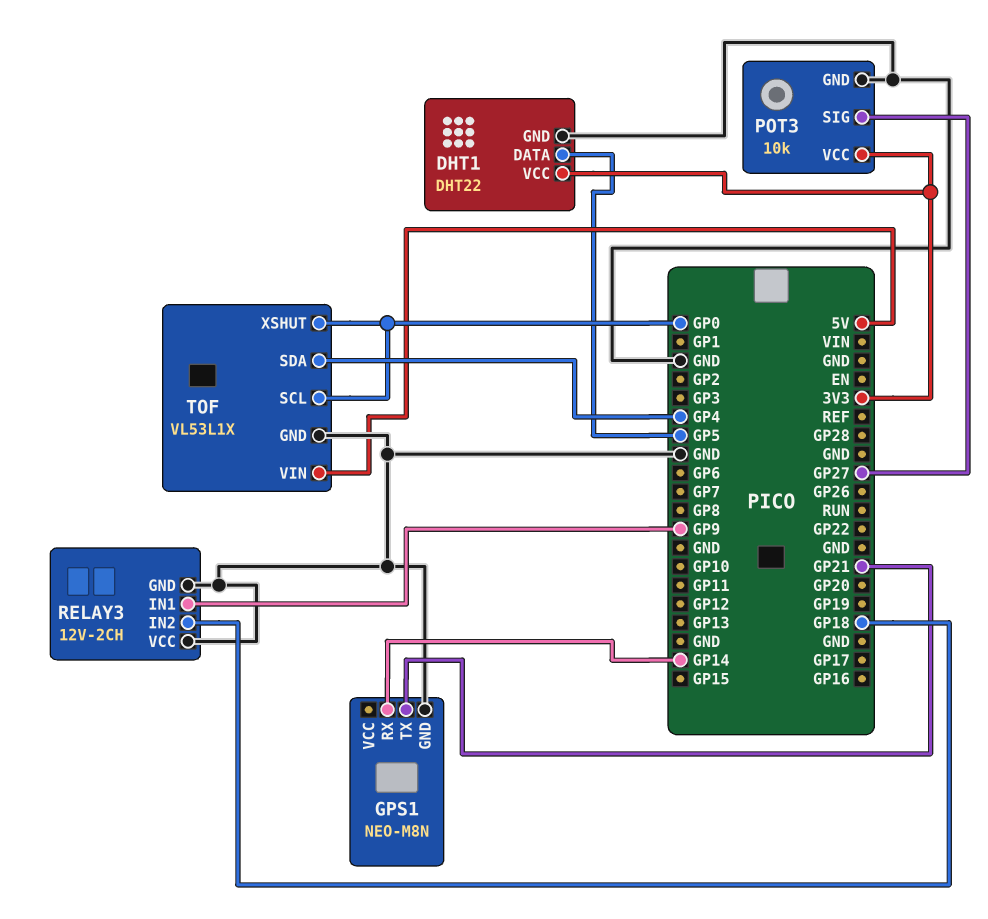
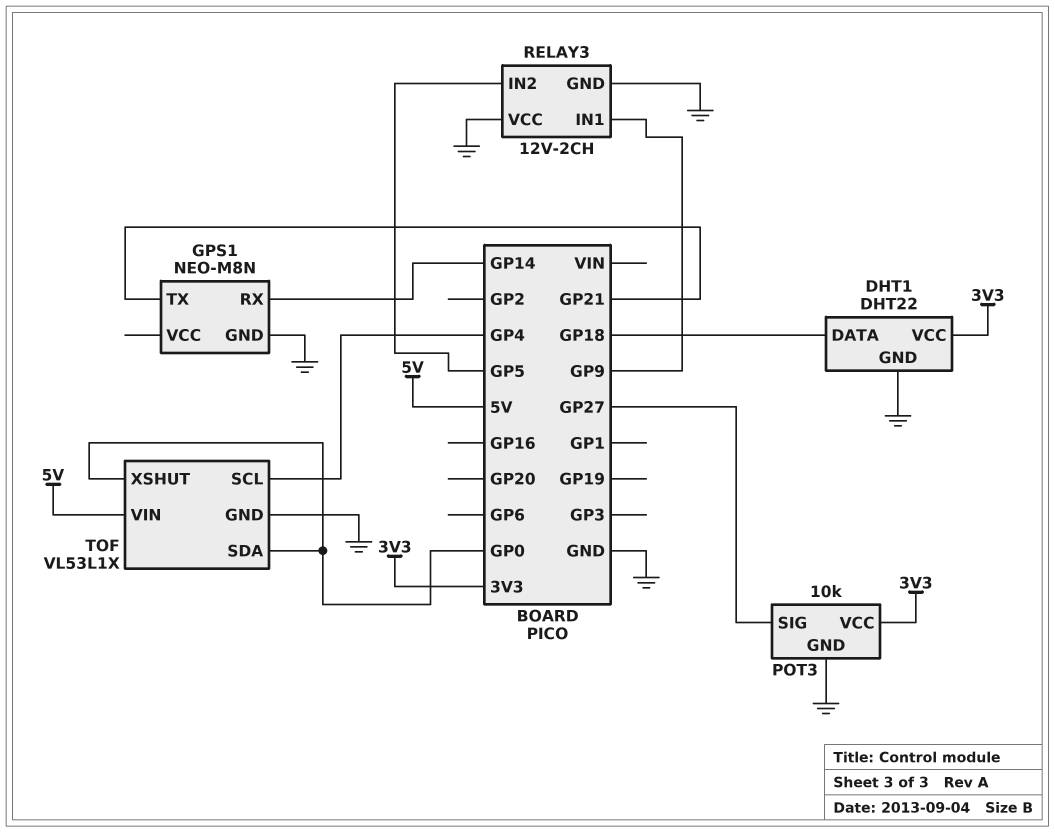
DHT1 pin DATA: GP5 -> GP18
RELAY3 pin IN2: GP18 -> GP5
TOF pin SCL: GP0 -> GP4
TOF pin SDA: GP4 -> GP0

